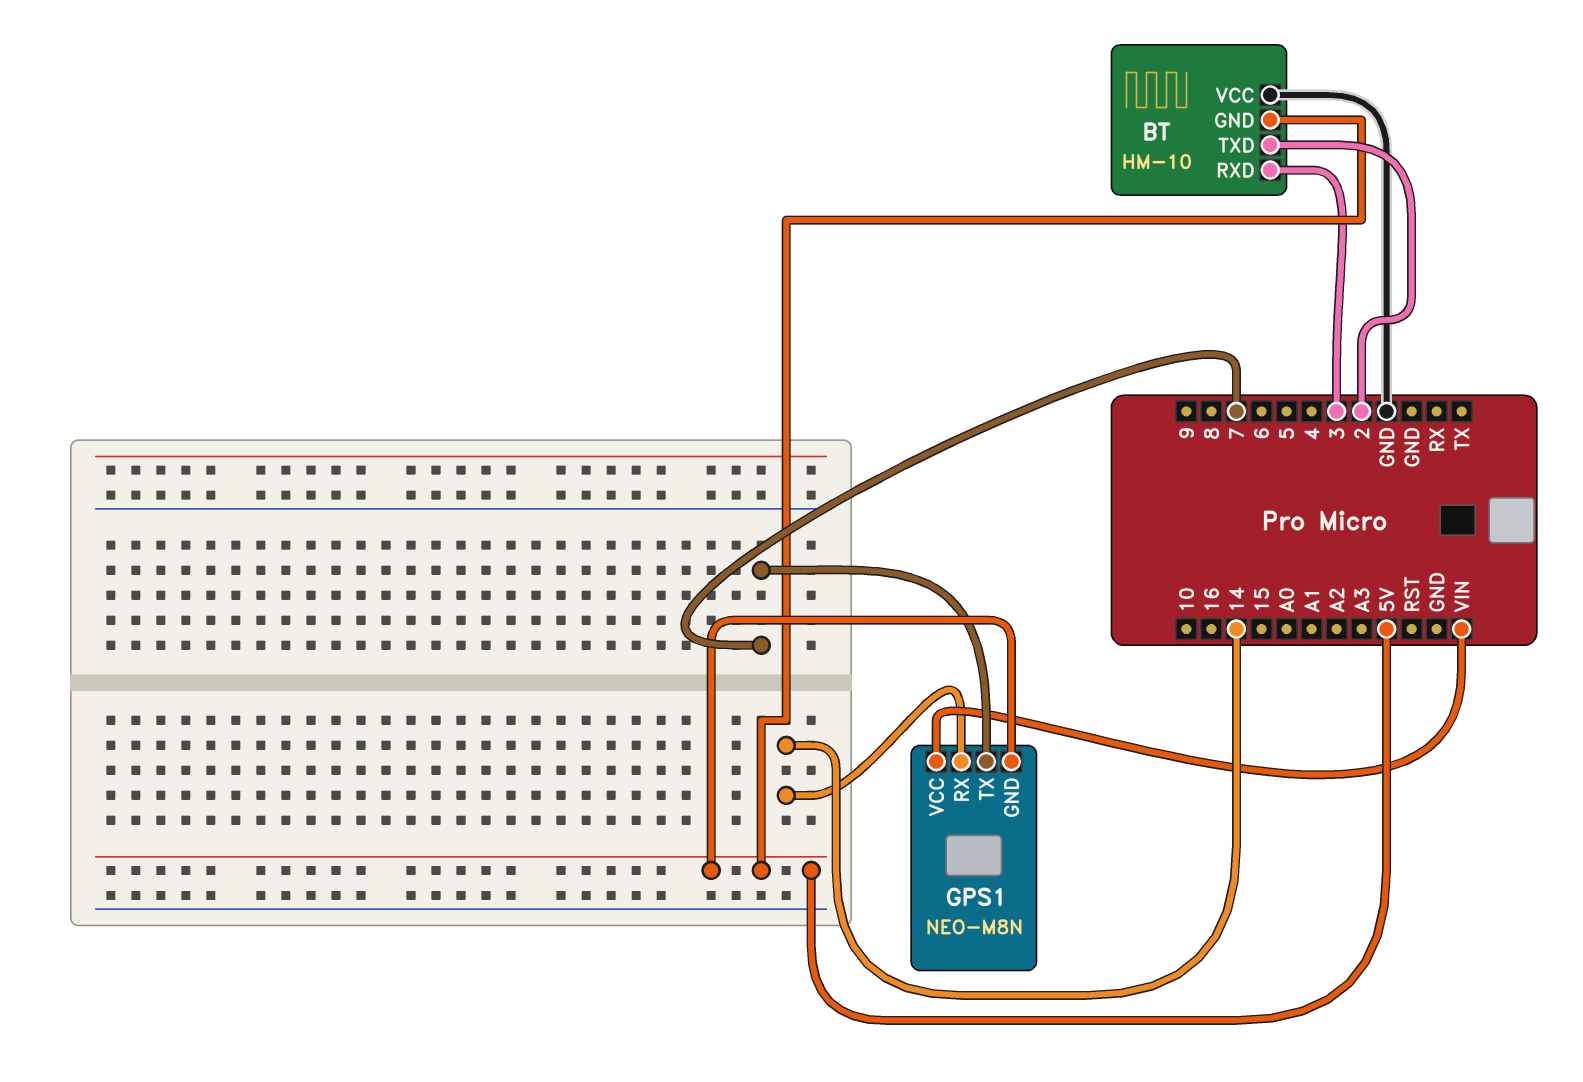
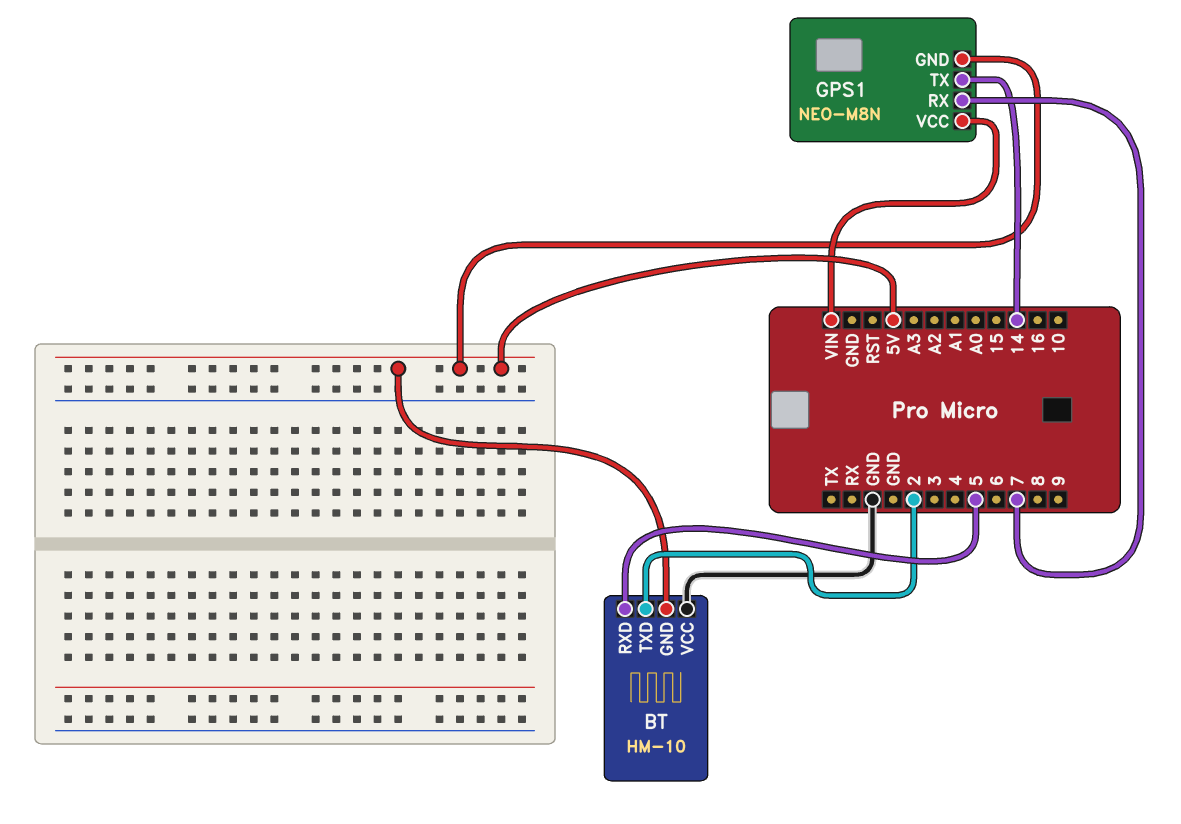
BT pin RXD: 3 -> 5
GPS1 pin RX: 14 -> 7
GPS1 pin TX: 7 -> 14

